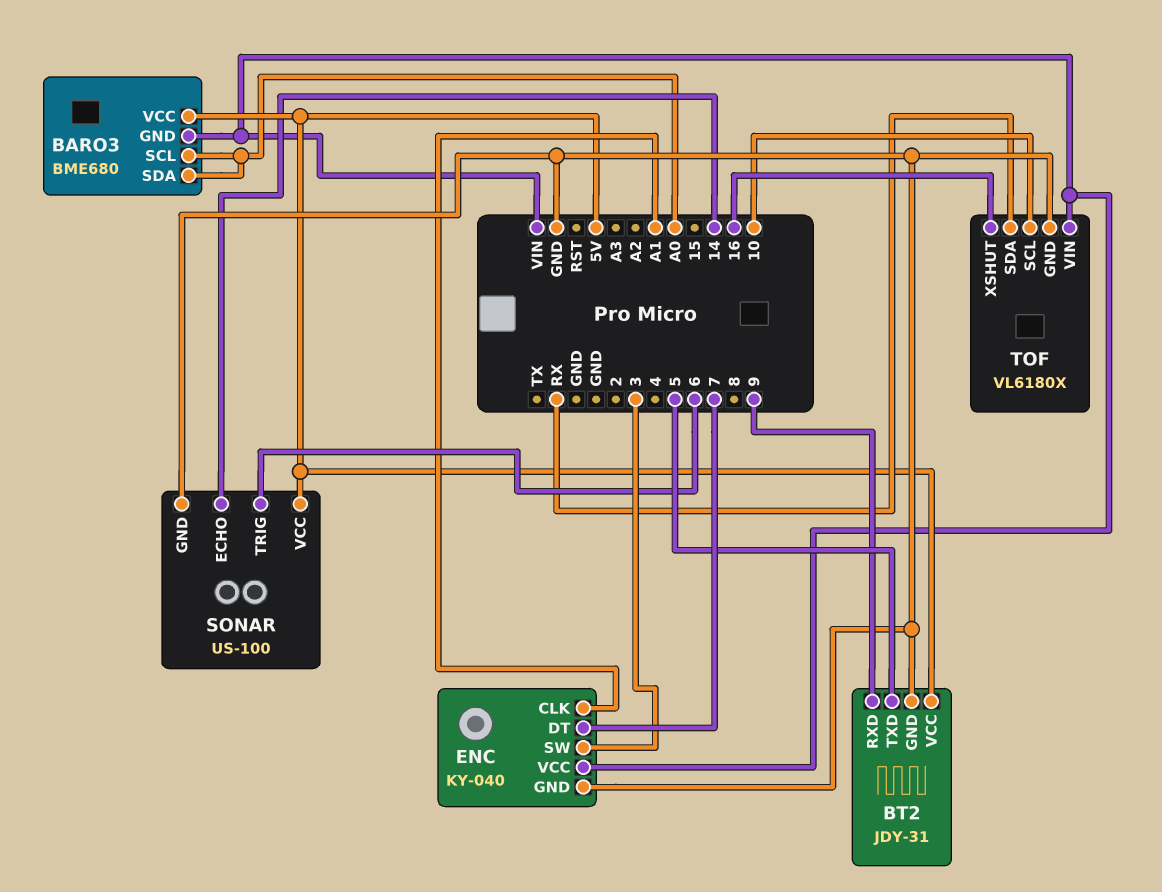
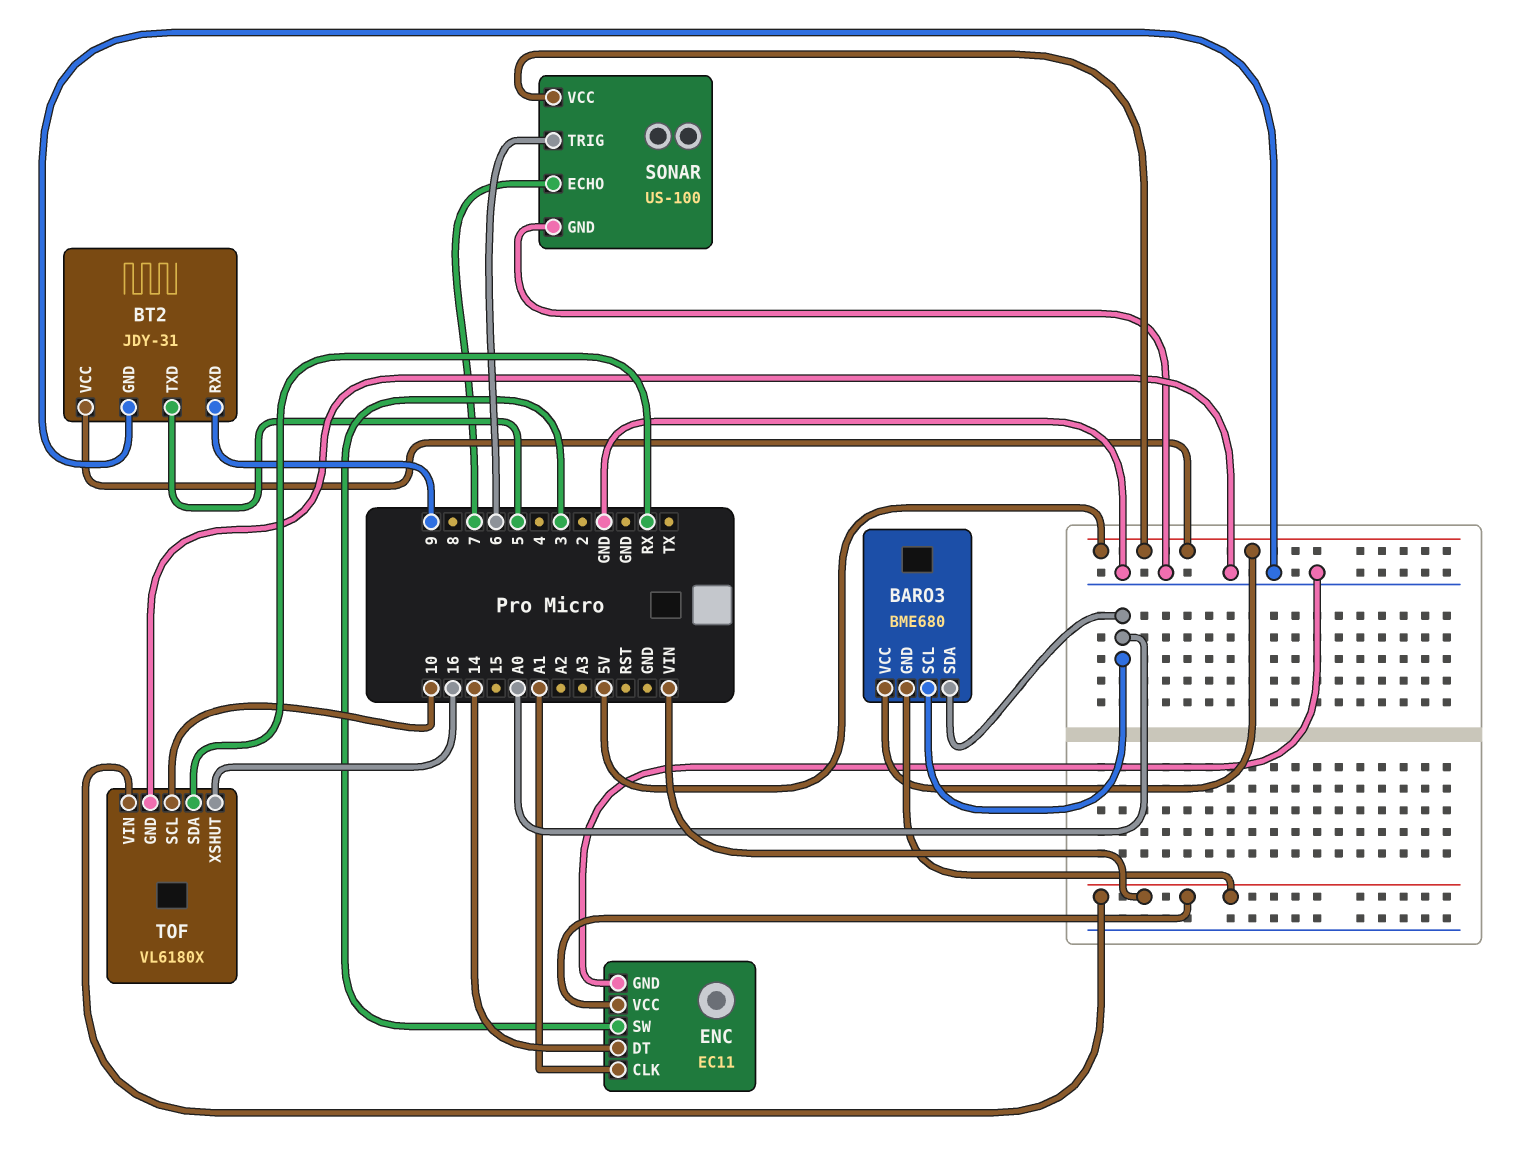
ENC: KY-040 -> EC11
ENC pin DT: 7 -> 14
SONAR pin ECHO: 14 -> 7

